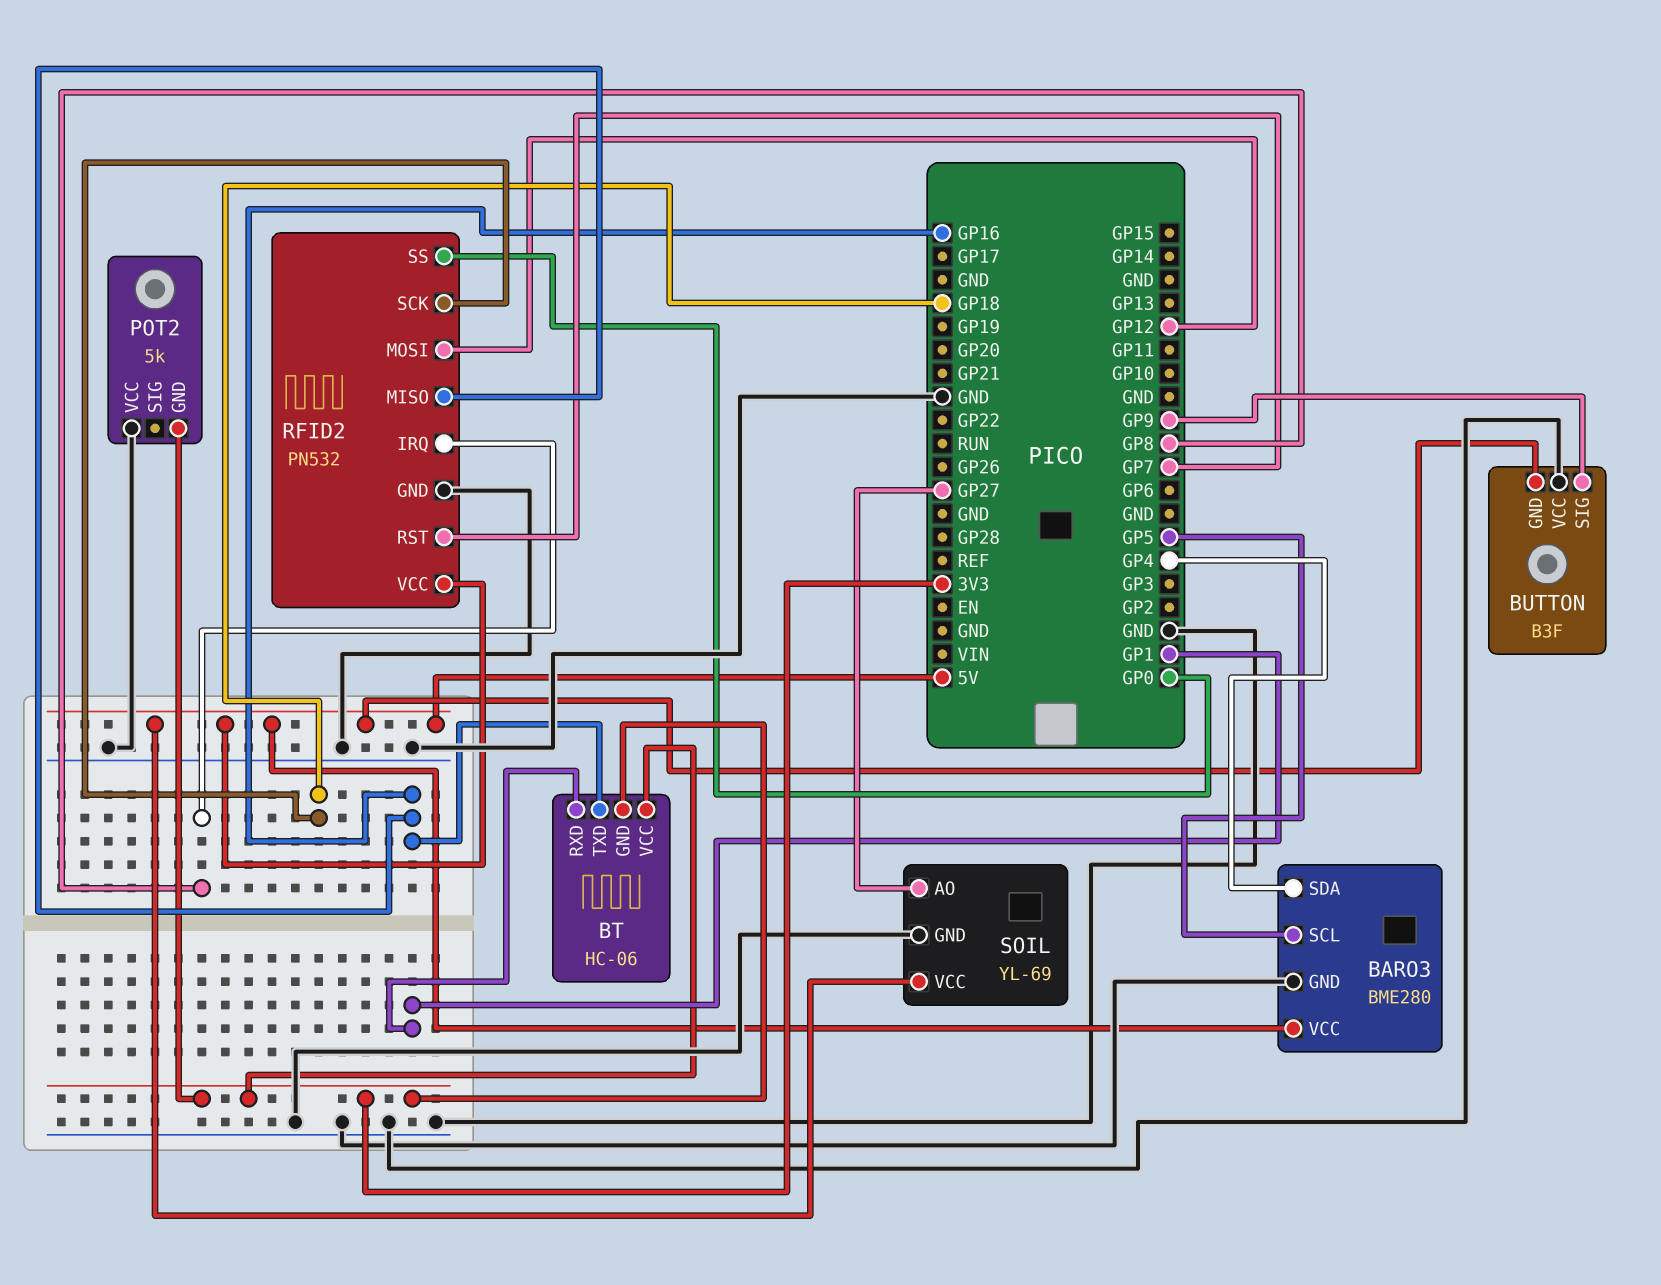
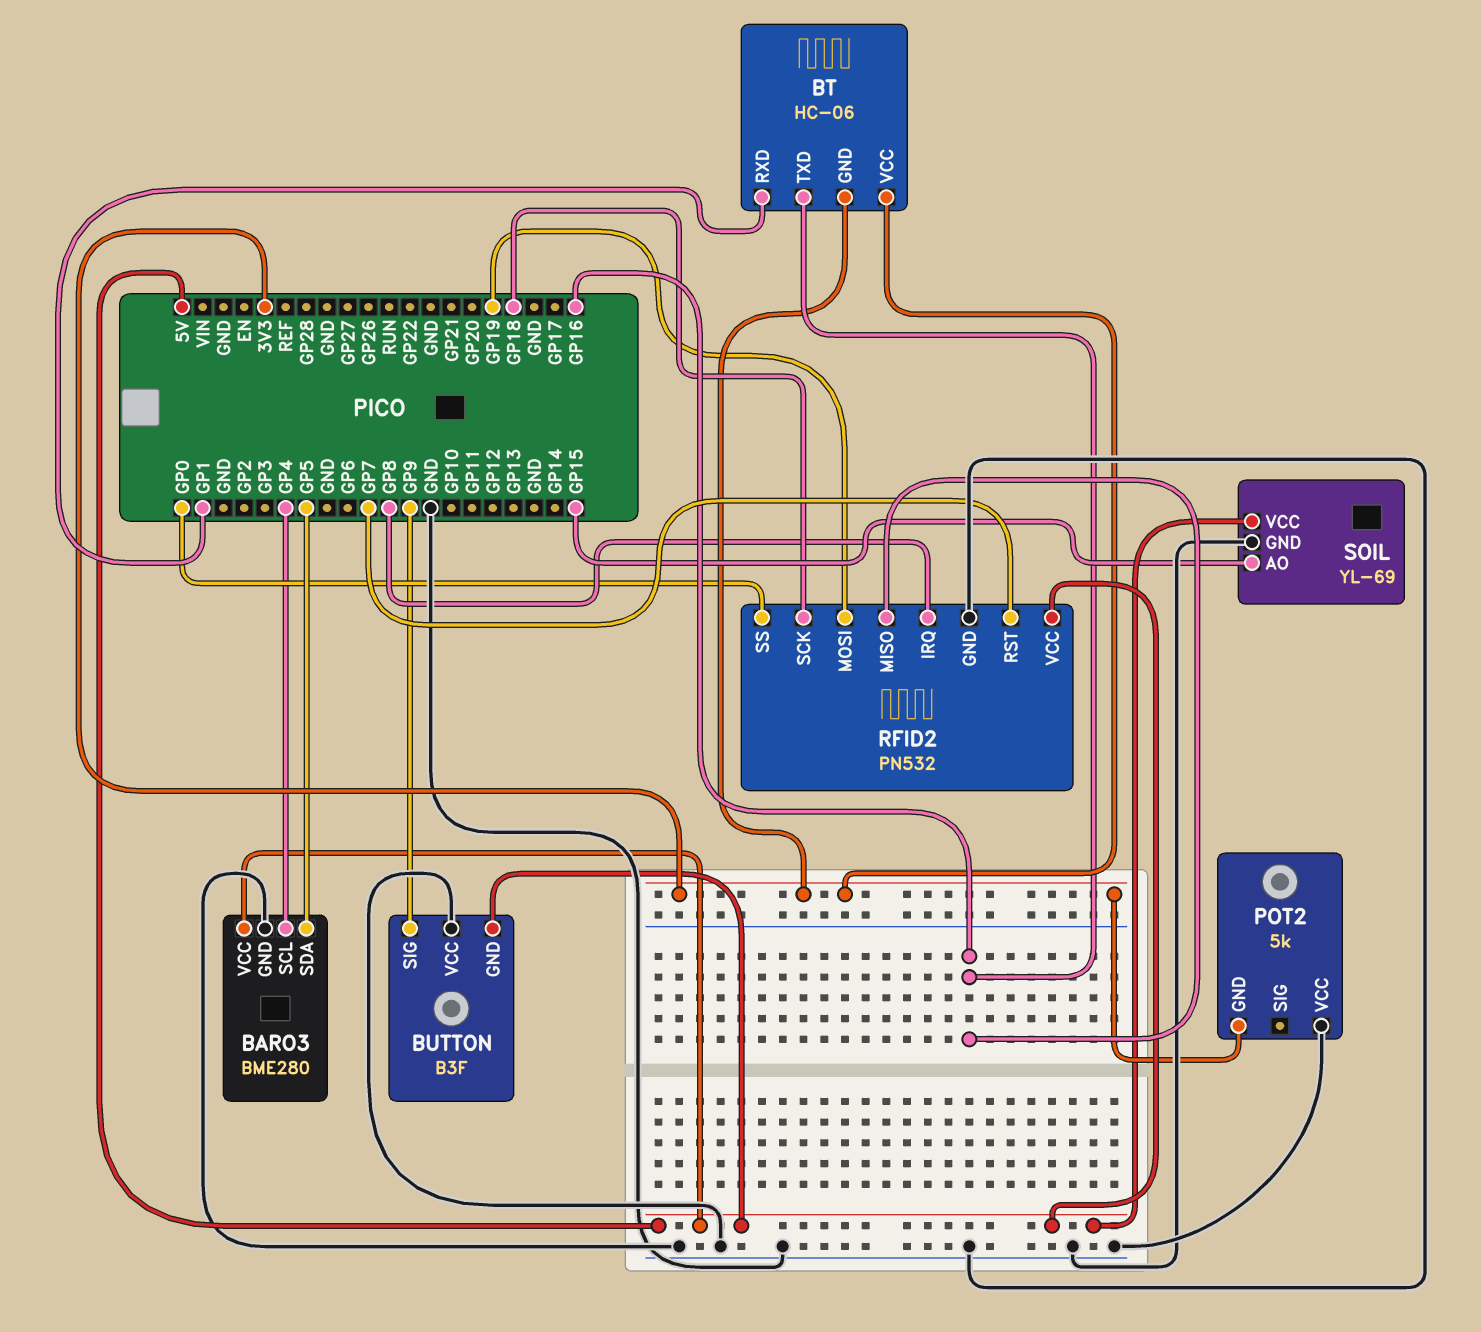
BARO3 pin SCL: GP5 -> GP4
BARO3 pin SDA: GP4 -> GP5
RFID2 pin MOSI: GP12 -> GP19
SOIL pin AO: GP27 -> GP15

